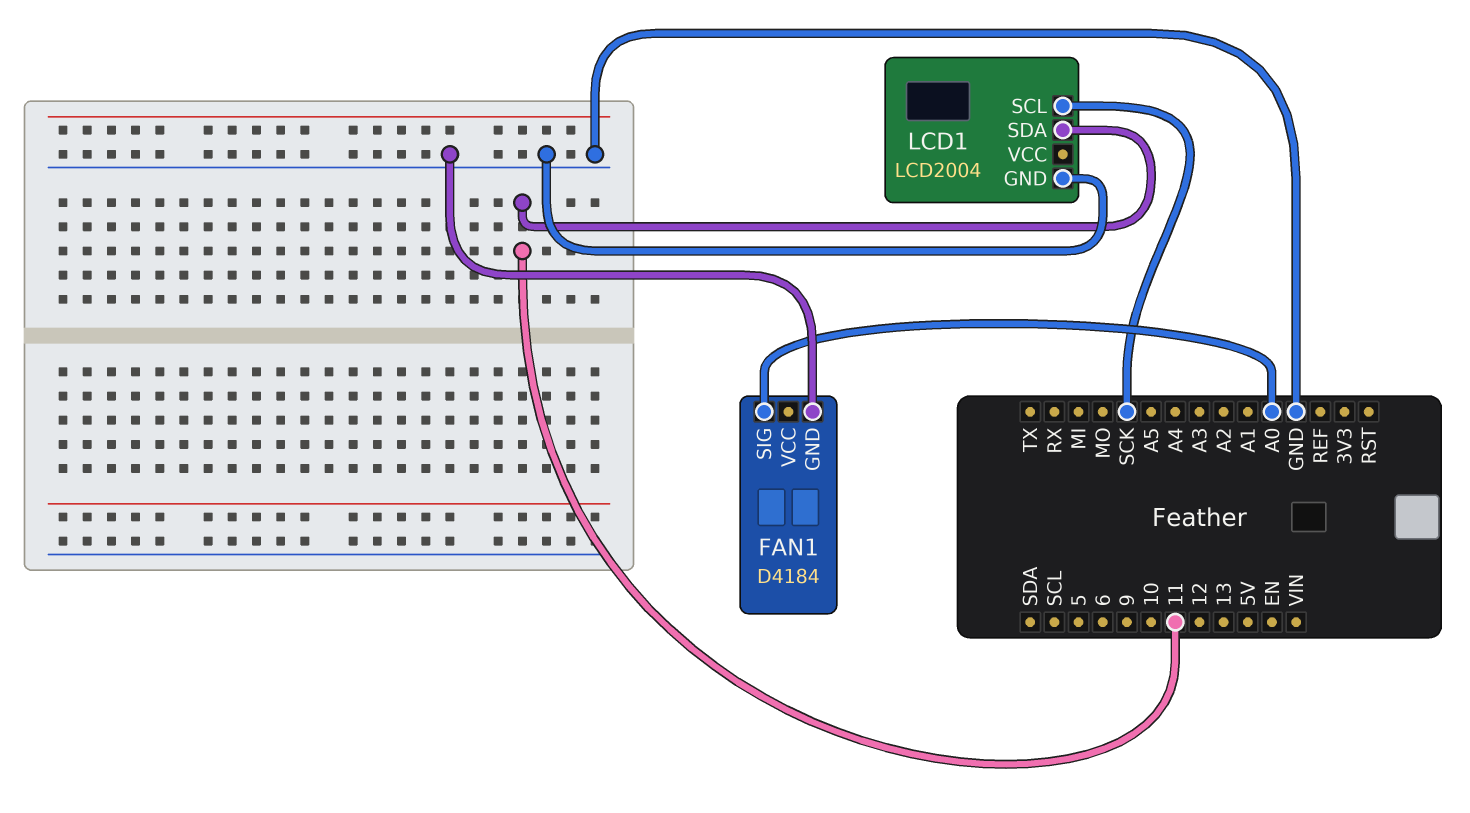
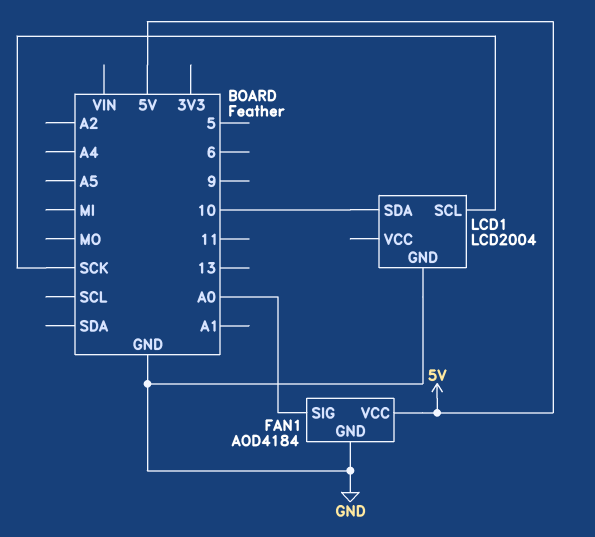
FAN1: D4184 -> AOD4184
FAN1 pin VCC: none -> 5V
LCD1 pin SDA: 11 -> 10

